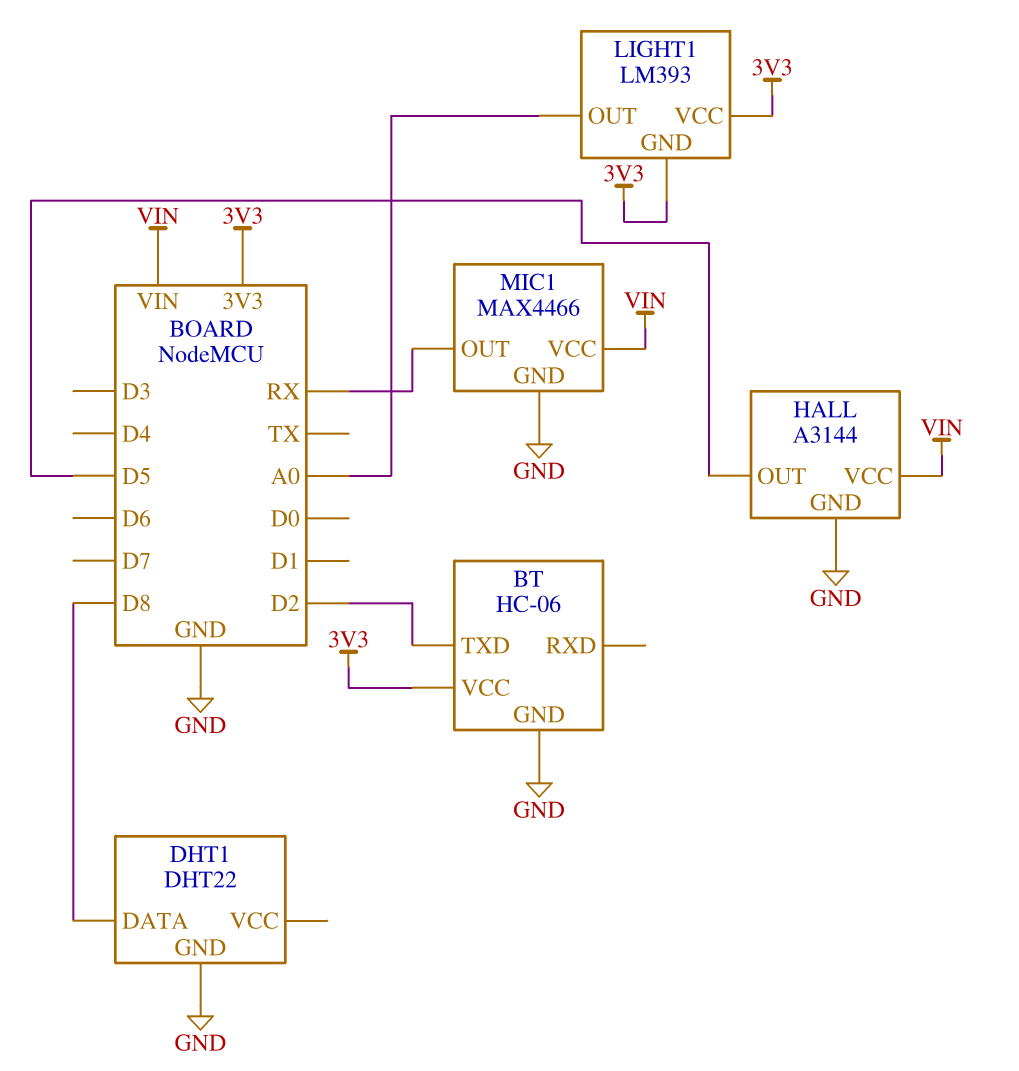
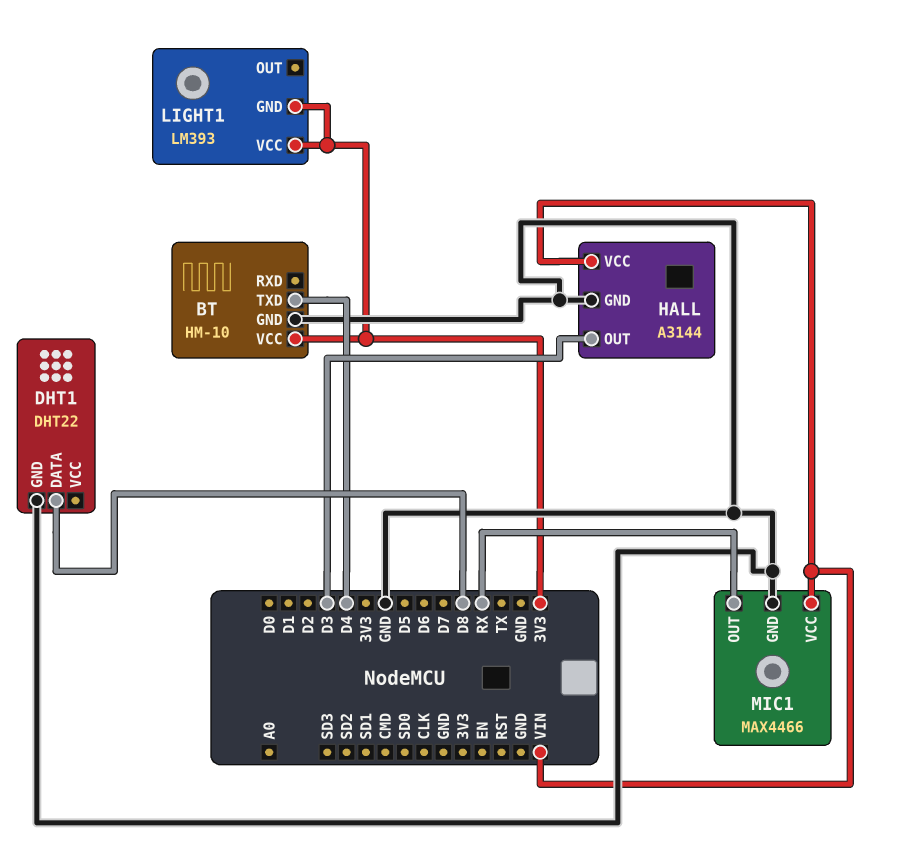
BT: HC-06 -> HM-10
BT pin TXD: D2 -> D4
HALL pin OUT: D5 -> D3
LIGHT1 pin OUT: A0 -> none

